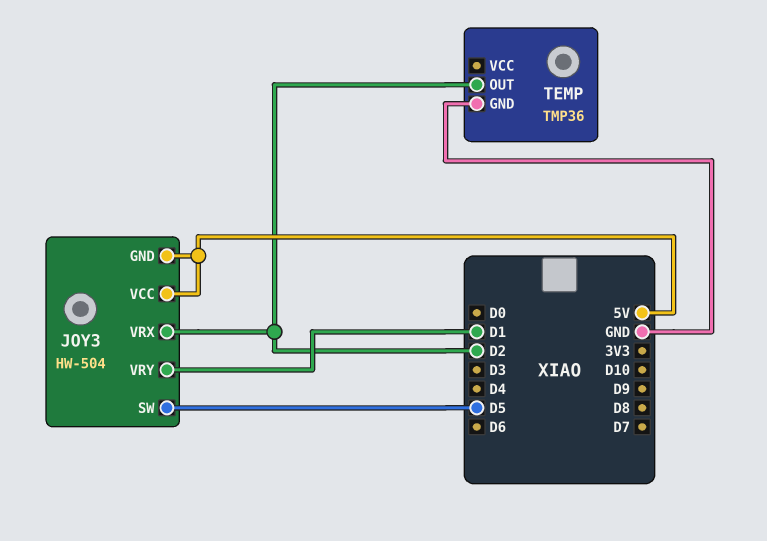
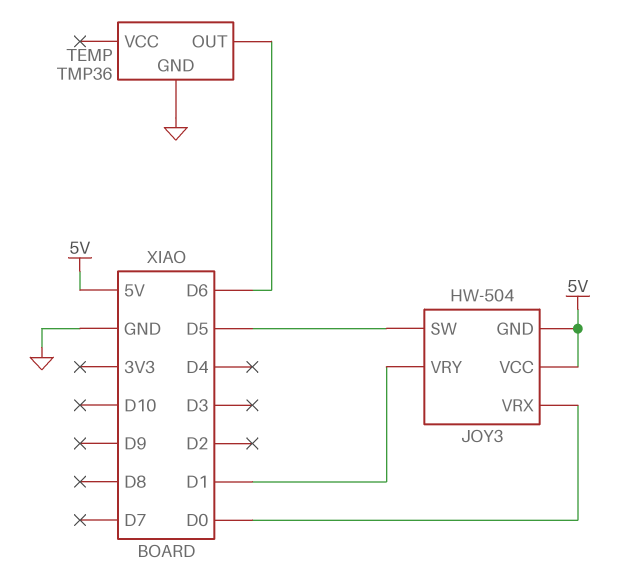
JOY3 pin VRX: D2 -> D0
TEMP pin OUT: D2 -> D6

